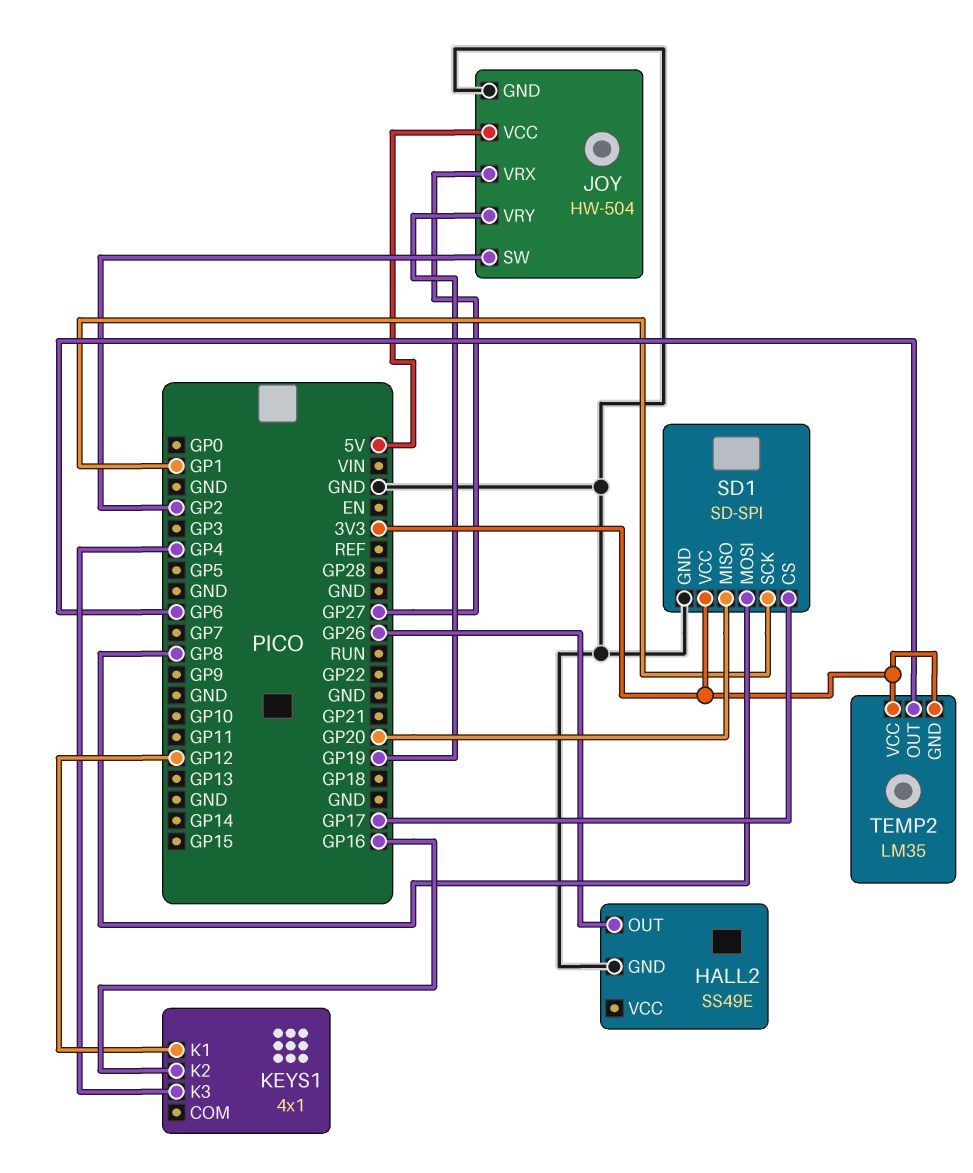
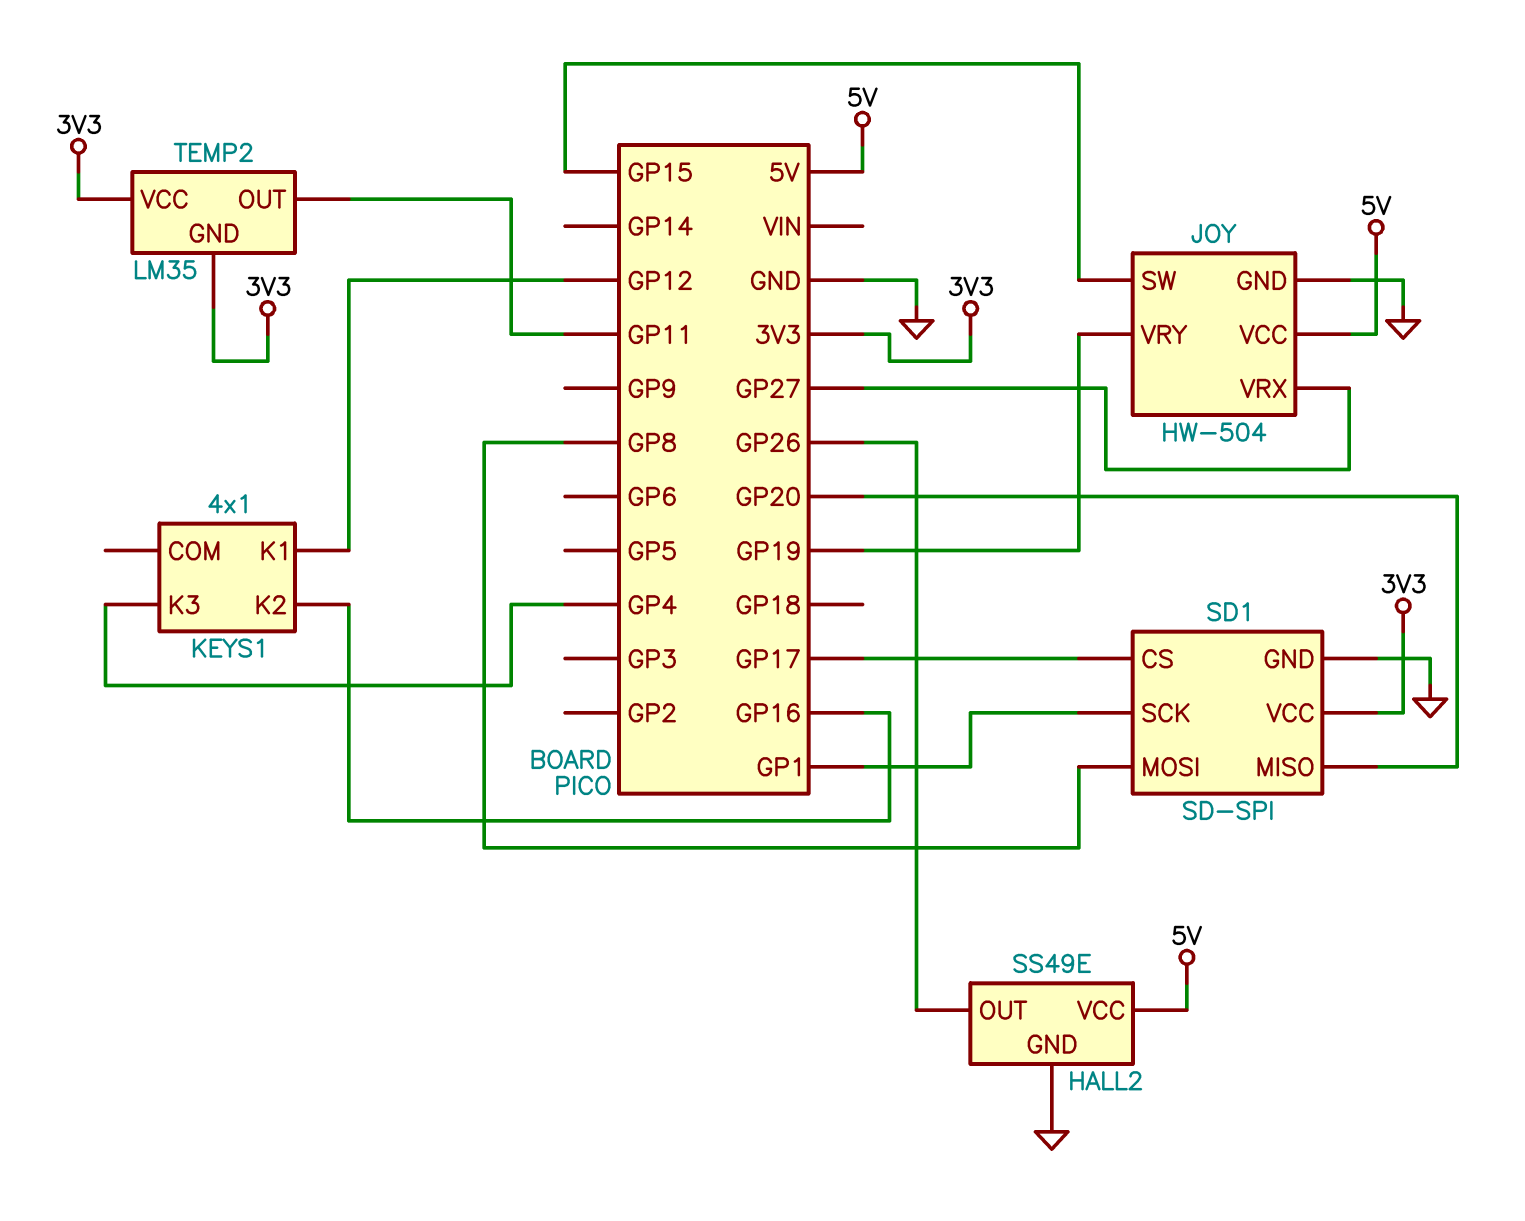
HALL2 pin VCC: none -> 5V
JOY pin SW: GP2 -> GP15
TEMP2 pin OUT: GP6 -> GP11

